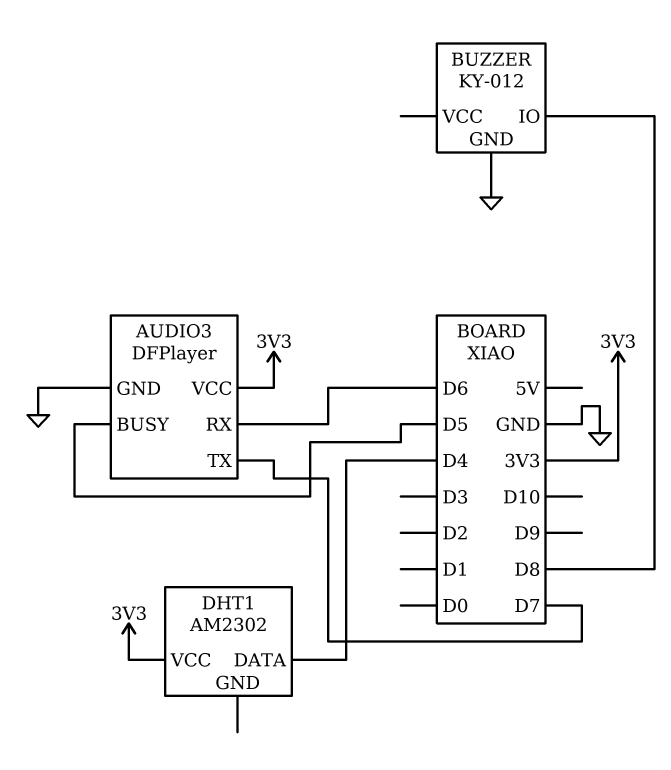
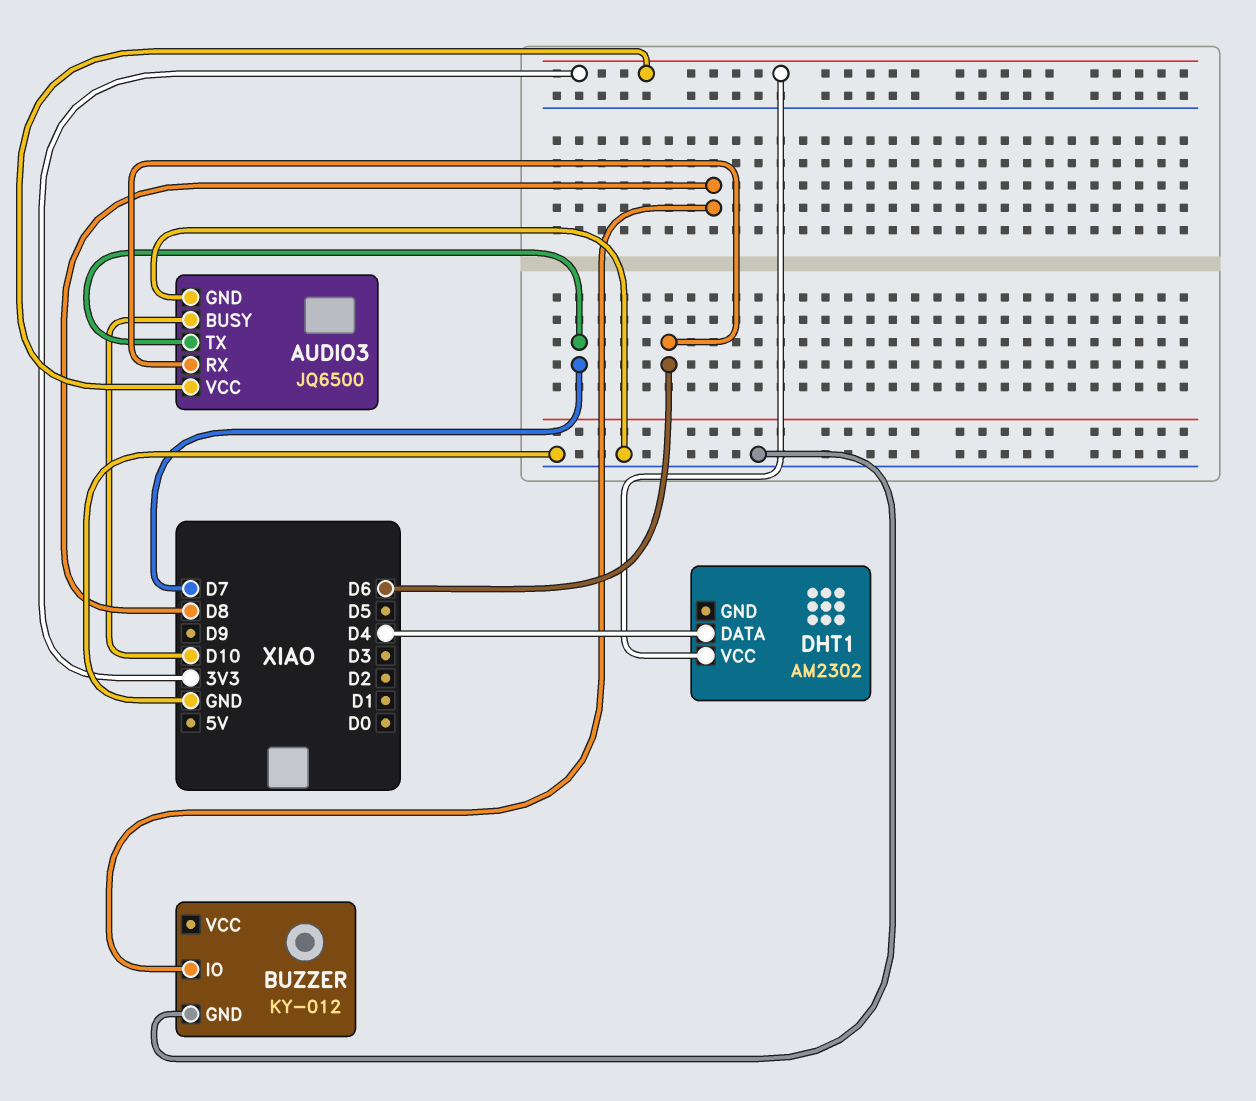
AUDIO3: DFPlayer -> JQ6500
AUDIO3 pin BUSY: D5 -> D10

